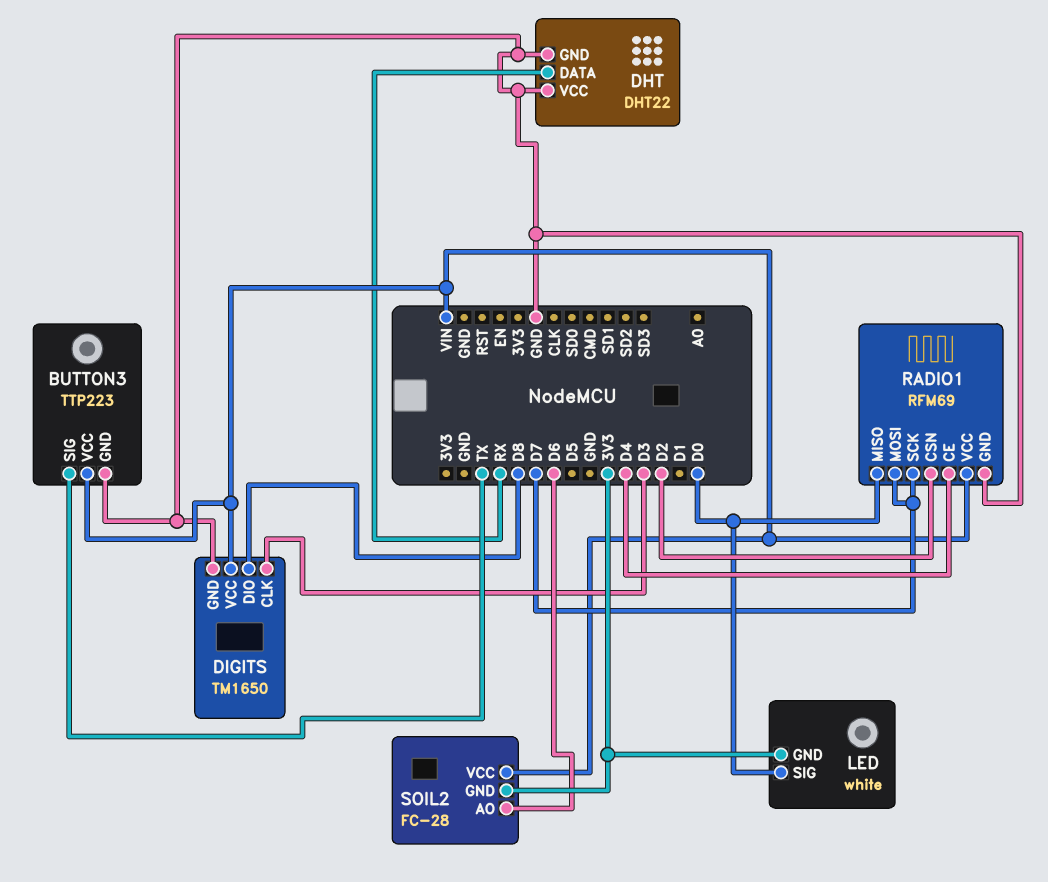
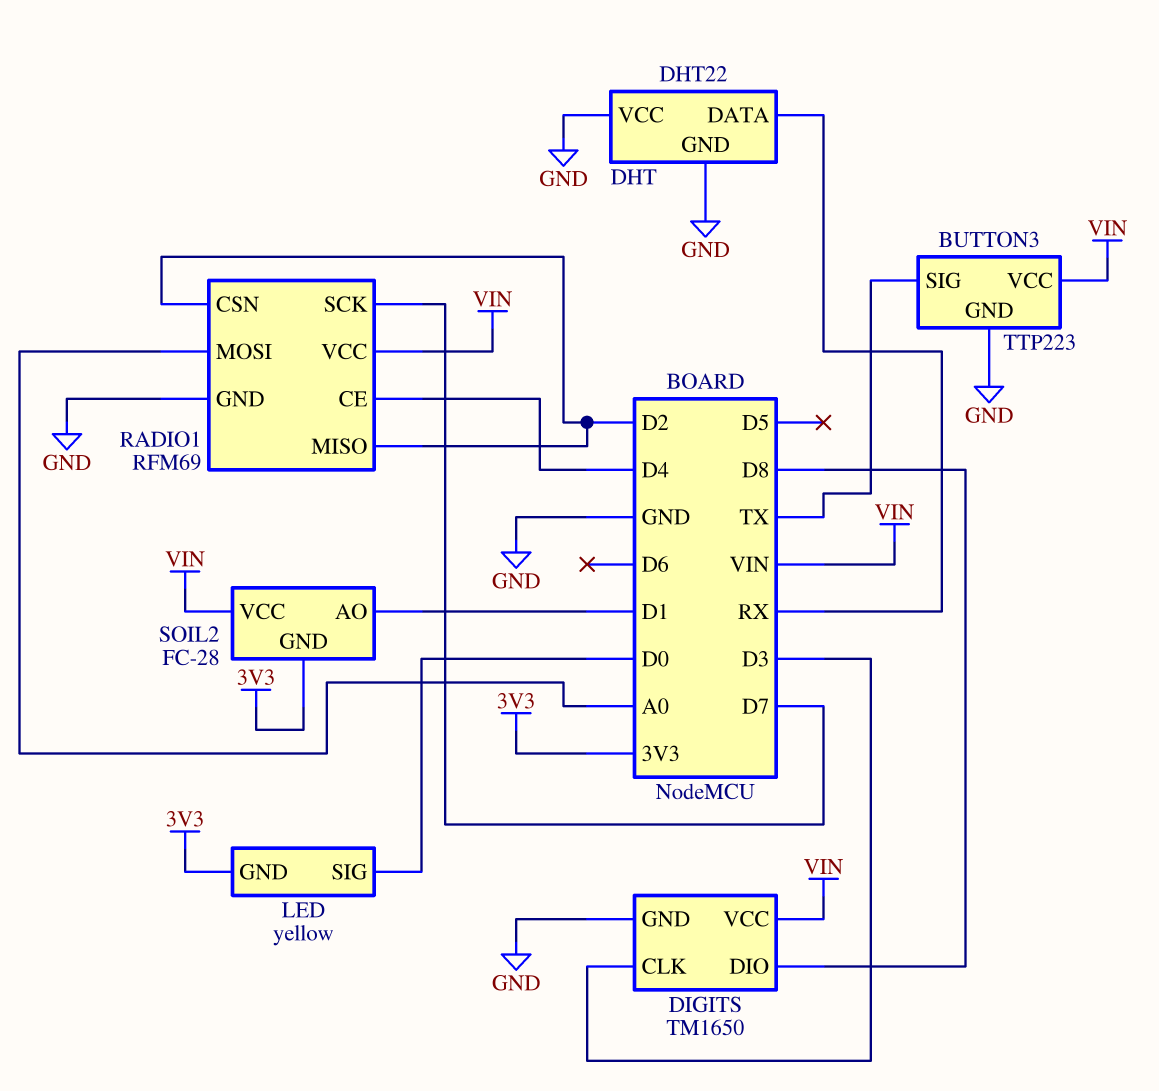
LED: white -> yellow
RADIO1 pin MISO: D0 -> D2
RADIO1 pin MOSI: D7 -> A0
SOIL2 pin AO: D6 -> D1

